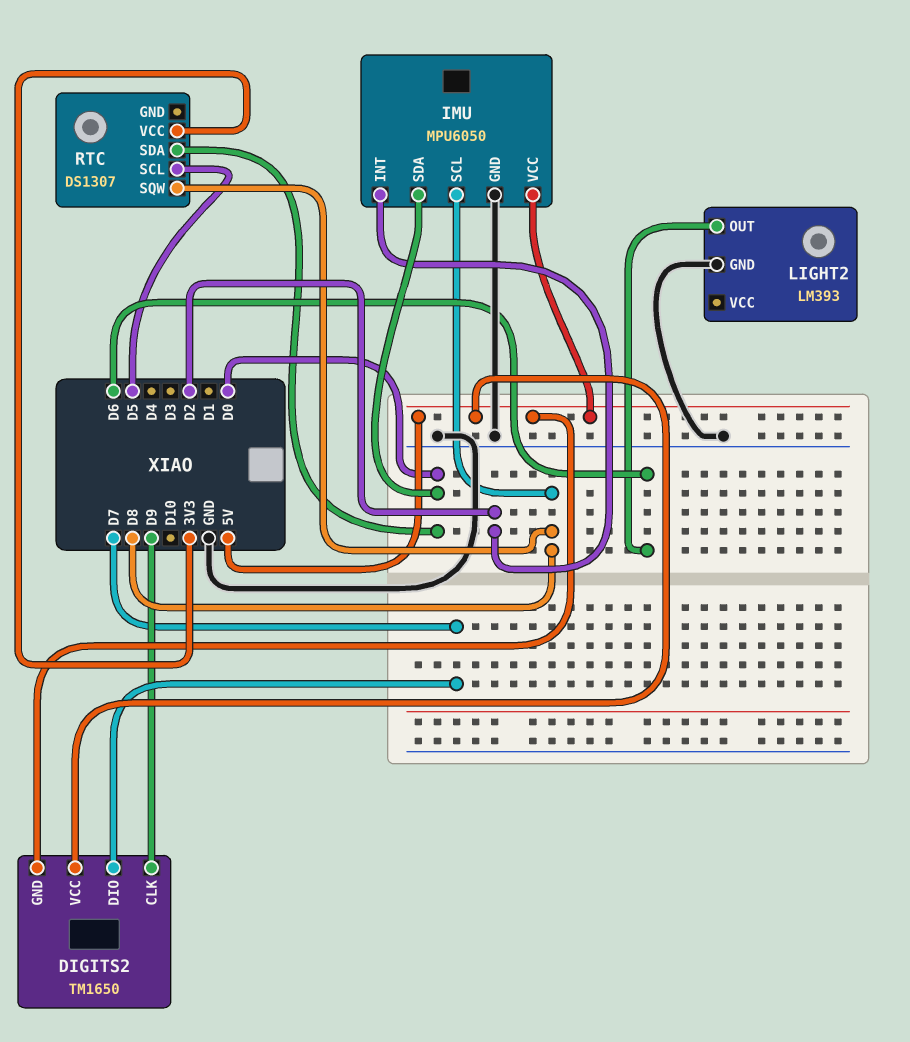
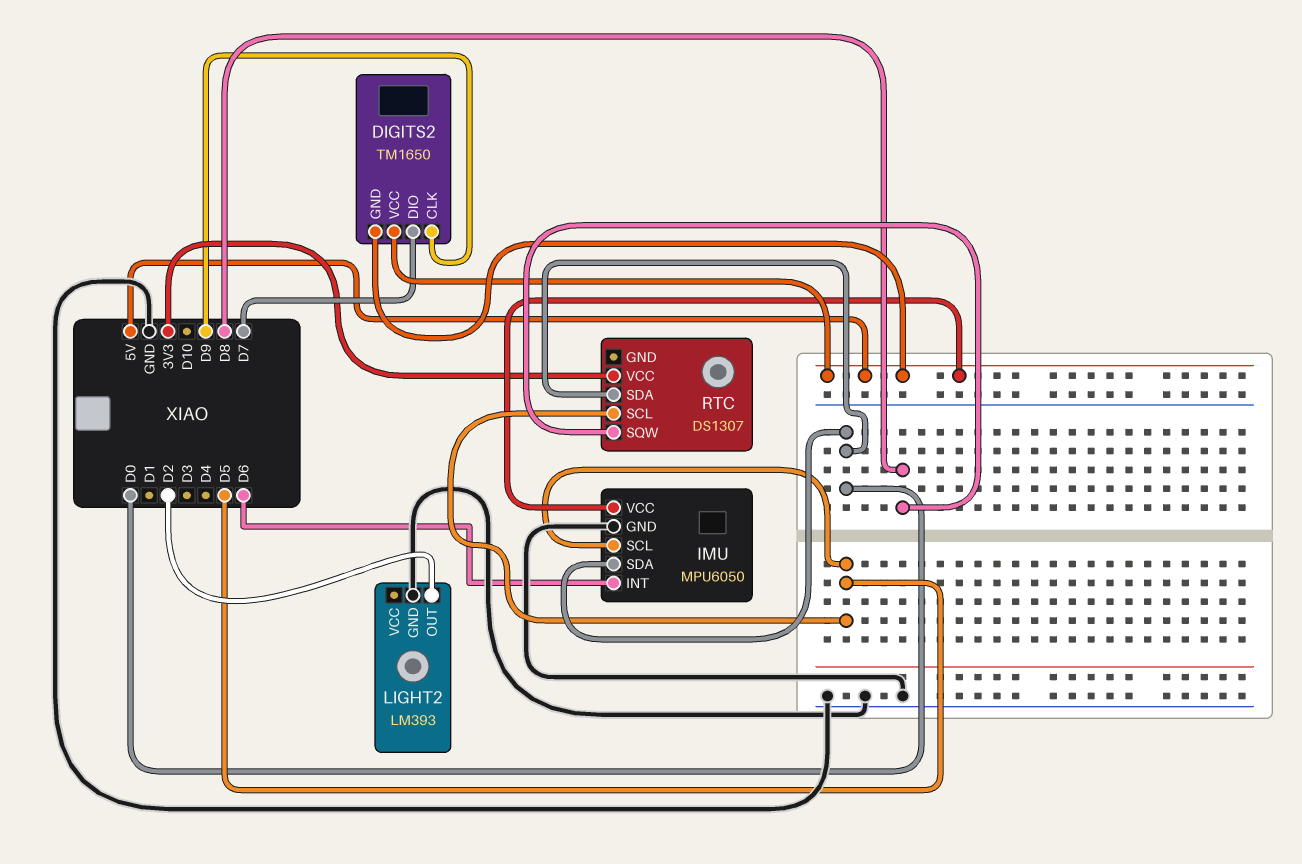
IMU pin INT: D2 -> D6
IMU pin SCL: D8 -> D5
LIGHT2 pin OUT: D6 -> D2

